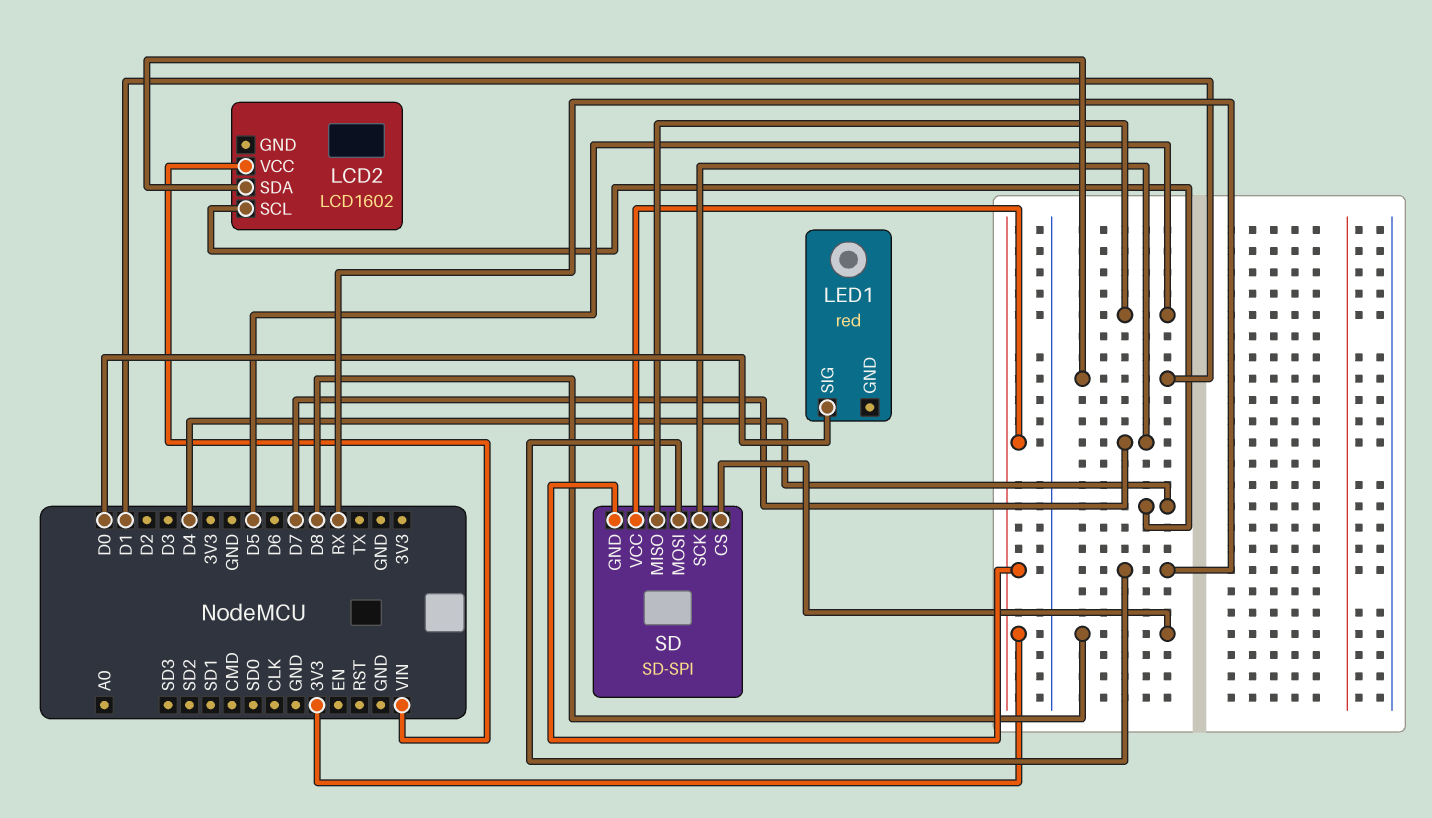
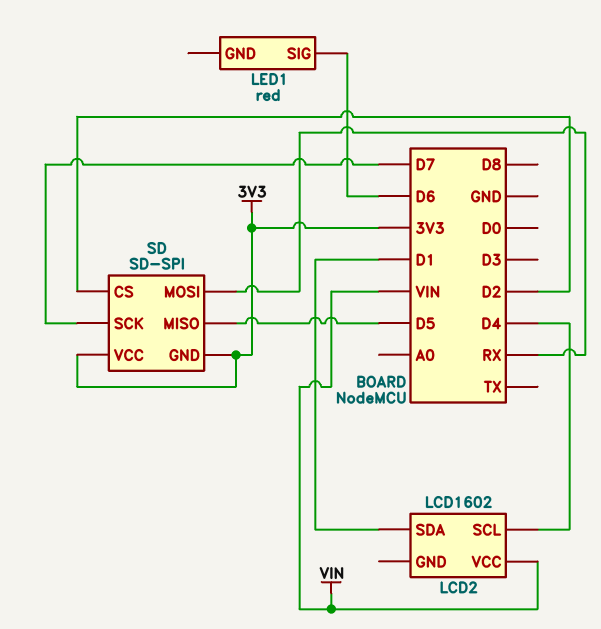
LED1 pin SIG: D0 -> D6
SD pin CS: D8 -> D2

